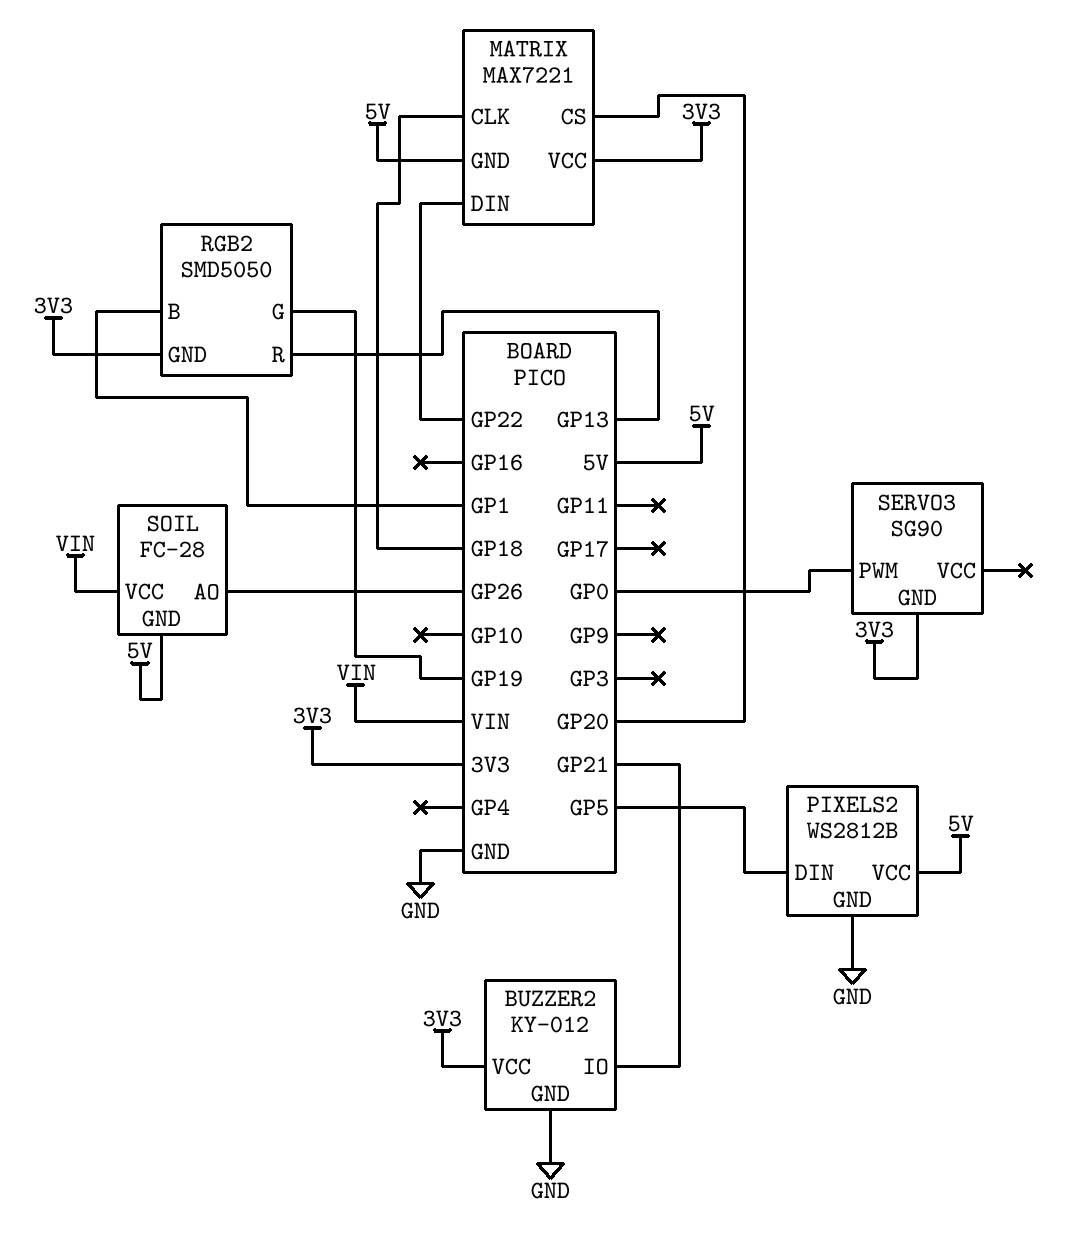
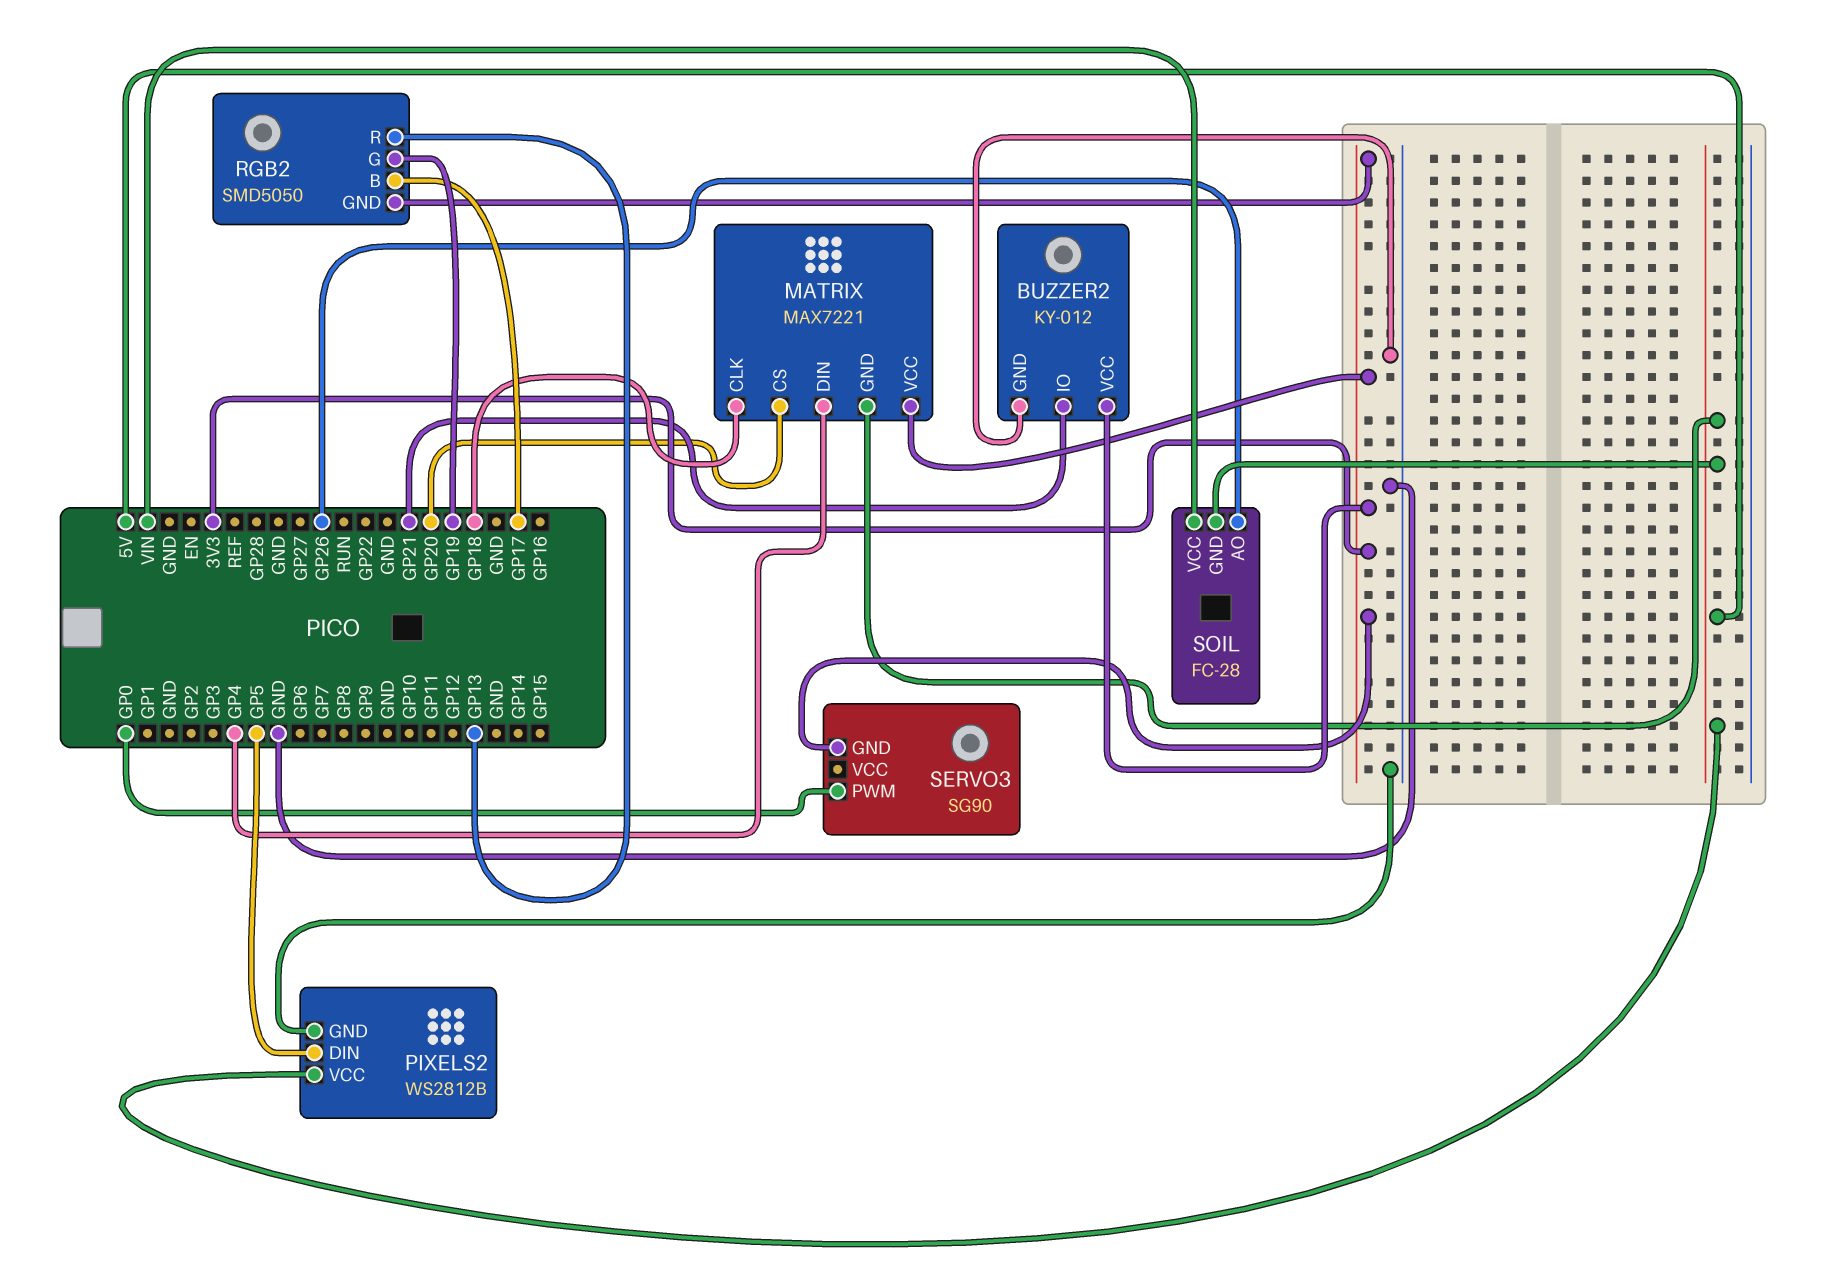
MATRIX pin DIN: GP22 -> GP4
RGB2 pin B: GP1 -> GP17

